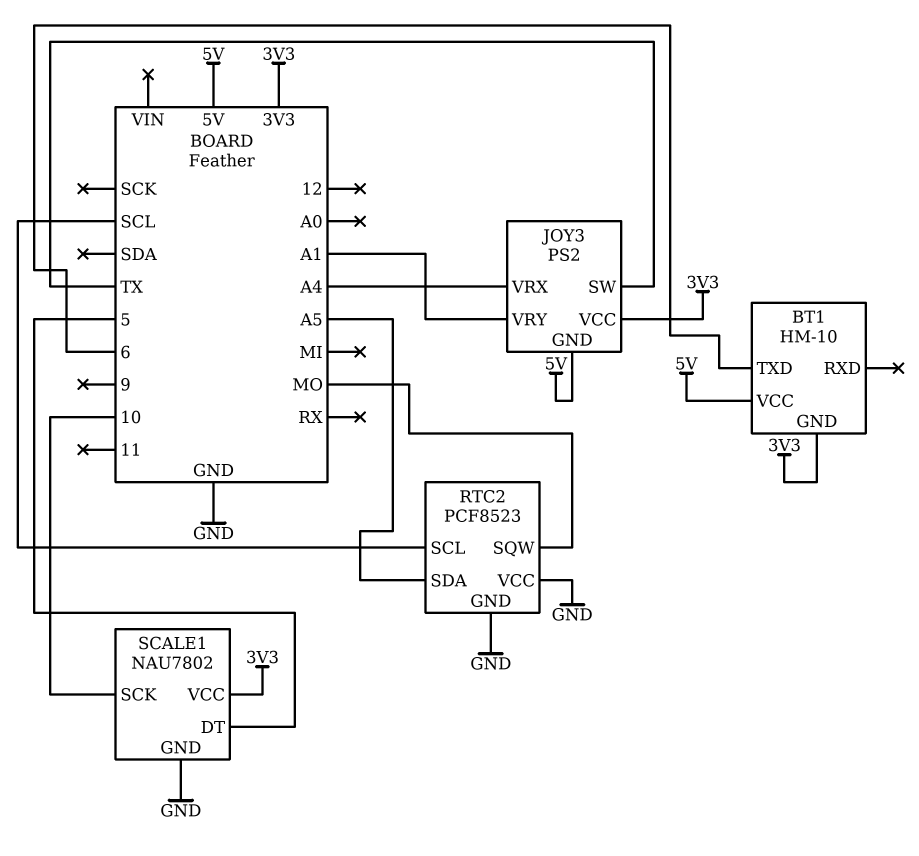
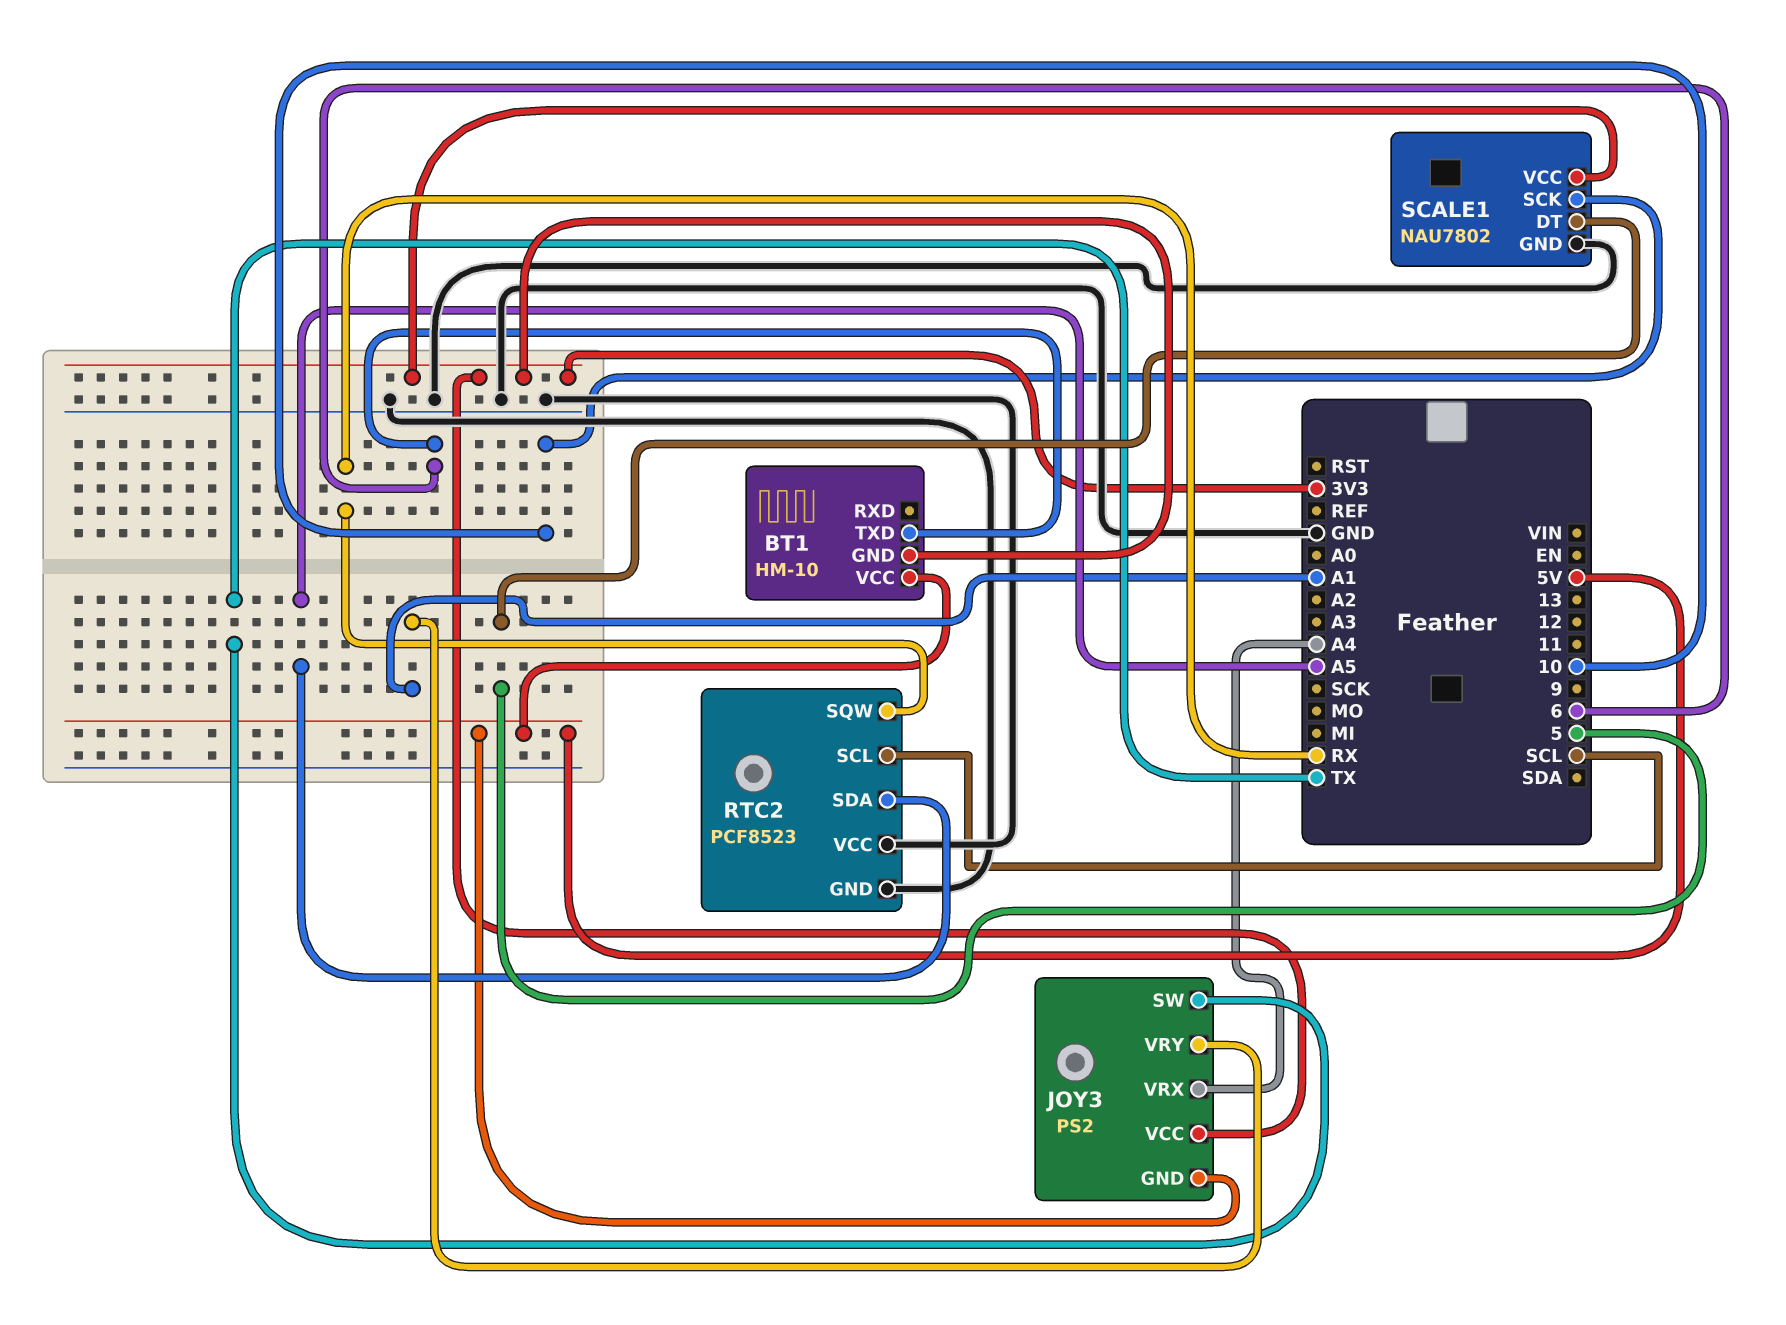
RTC2 pin SQW: MO -> RX

